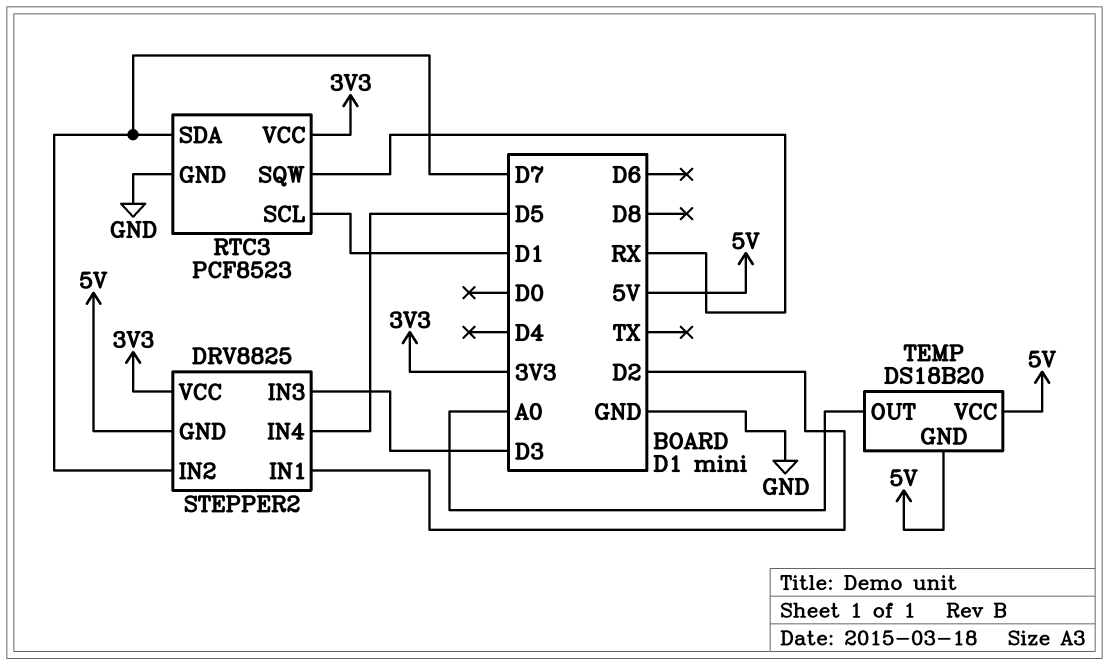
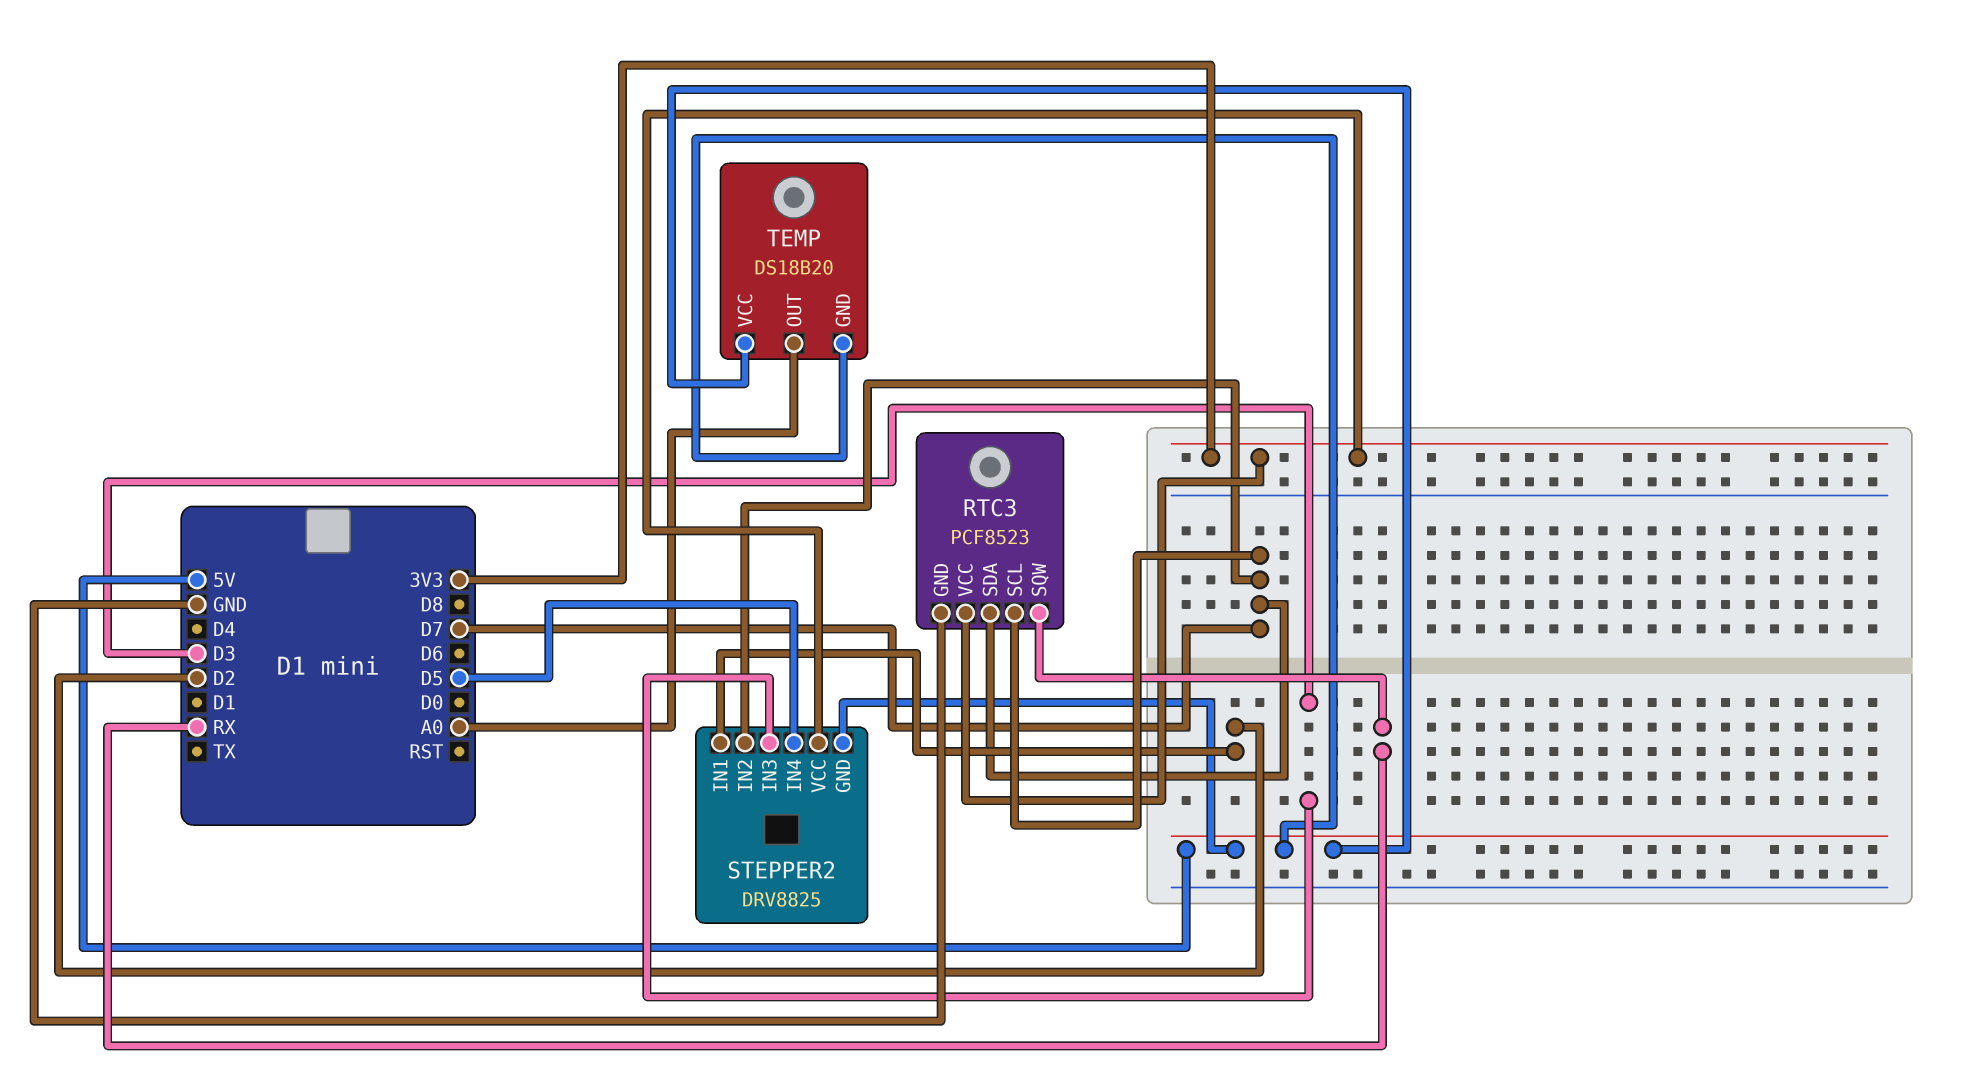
RTC3 pin SCL: D1 -> D7

